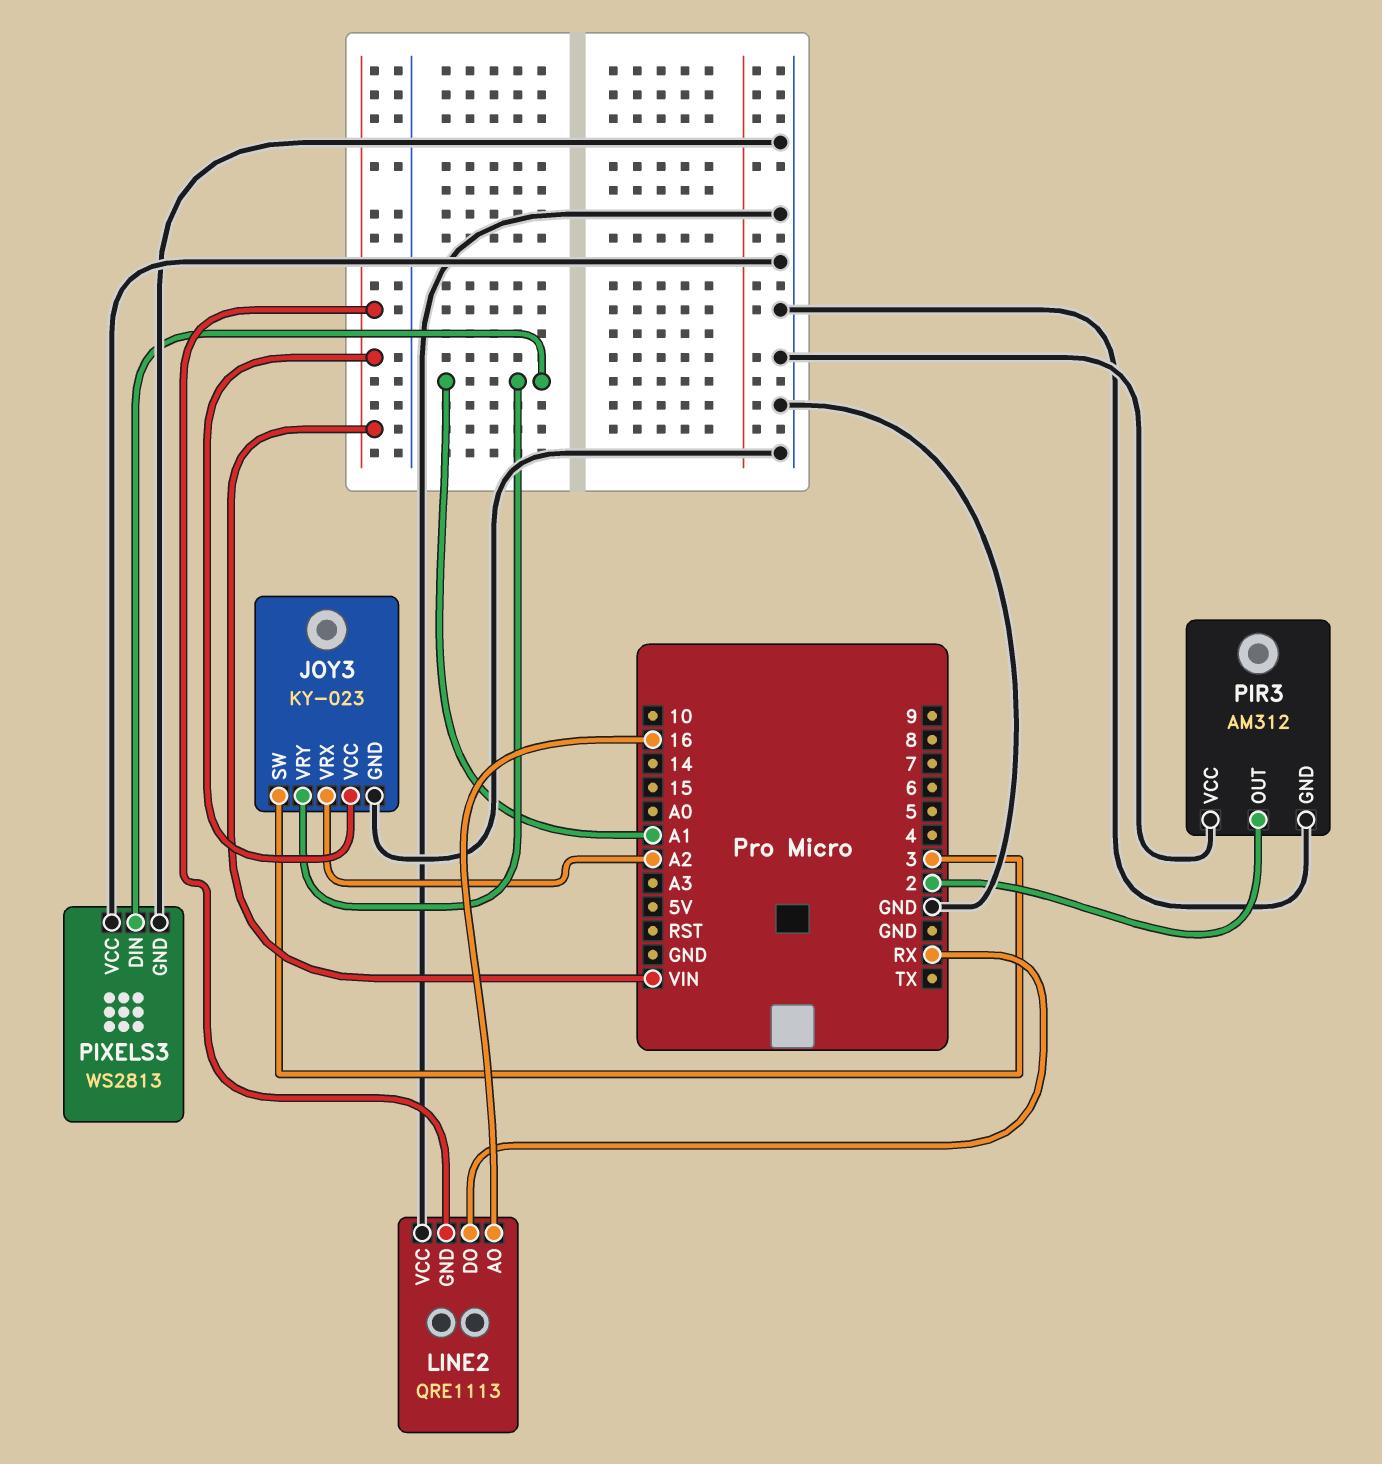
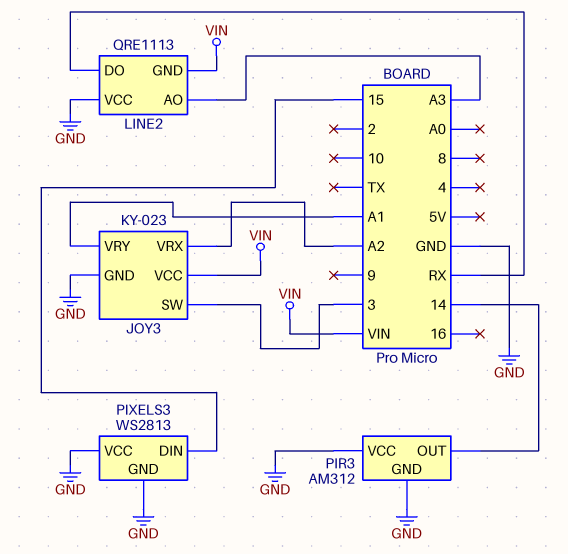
LINE2 pin AO: 16 -> A3
PIR3 pin OUT: 2 -> 14
PIXELS3 pin DIN: A1 -> 15

